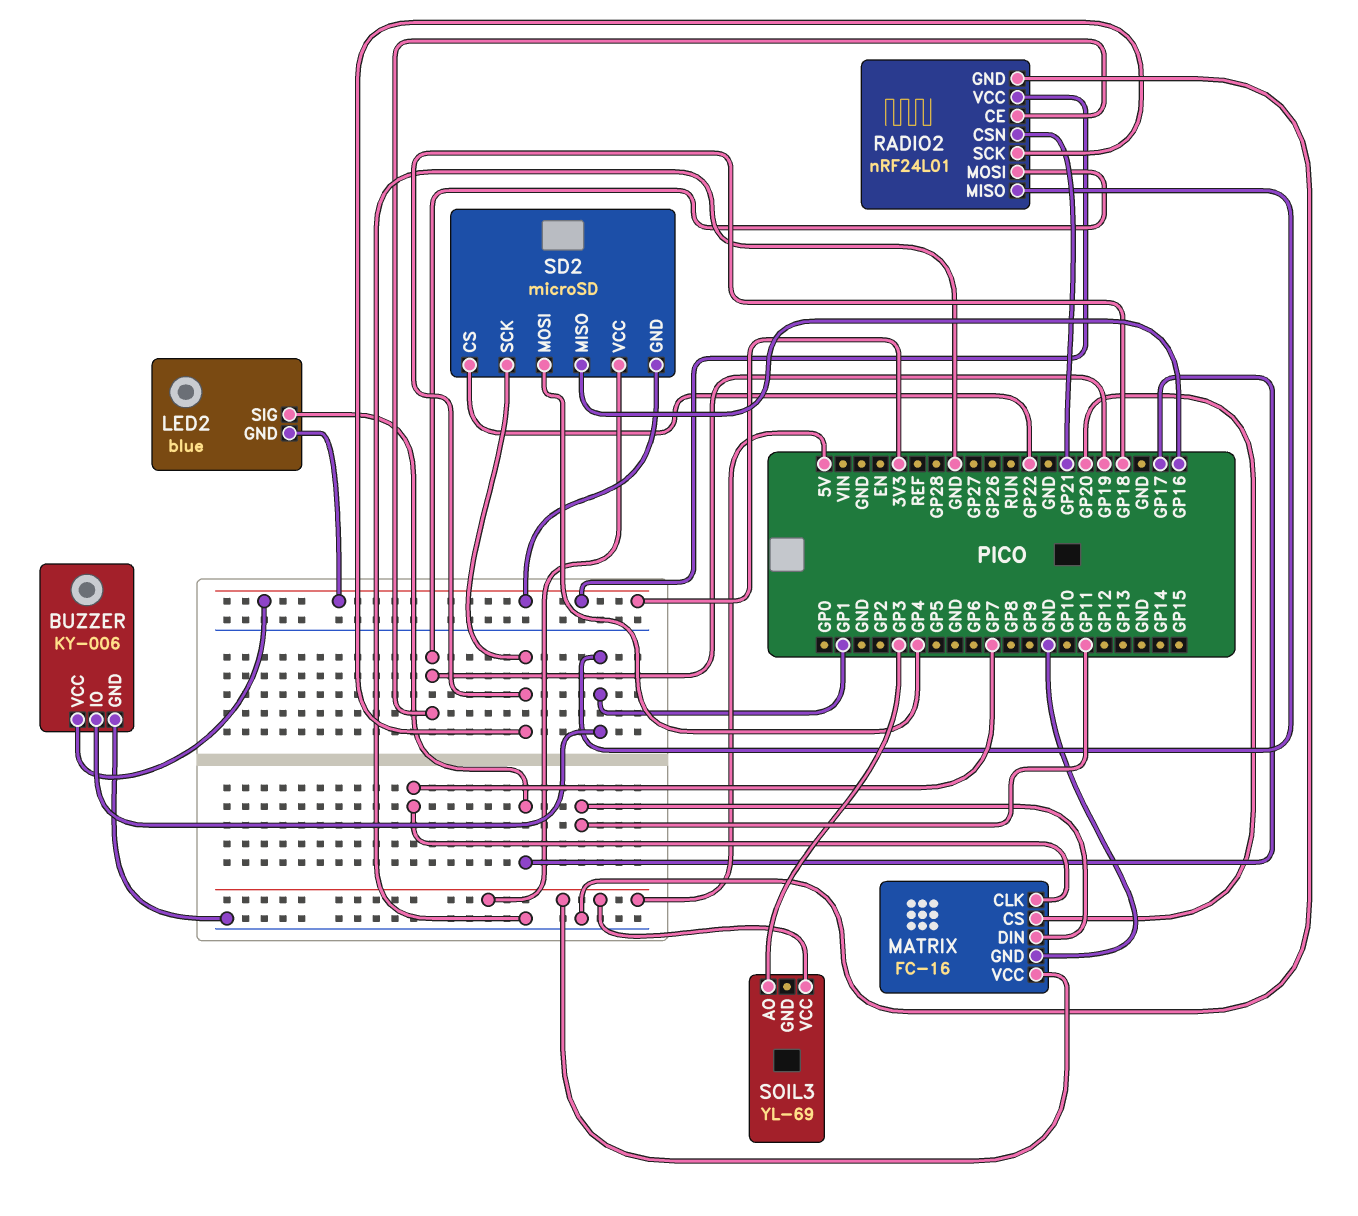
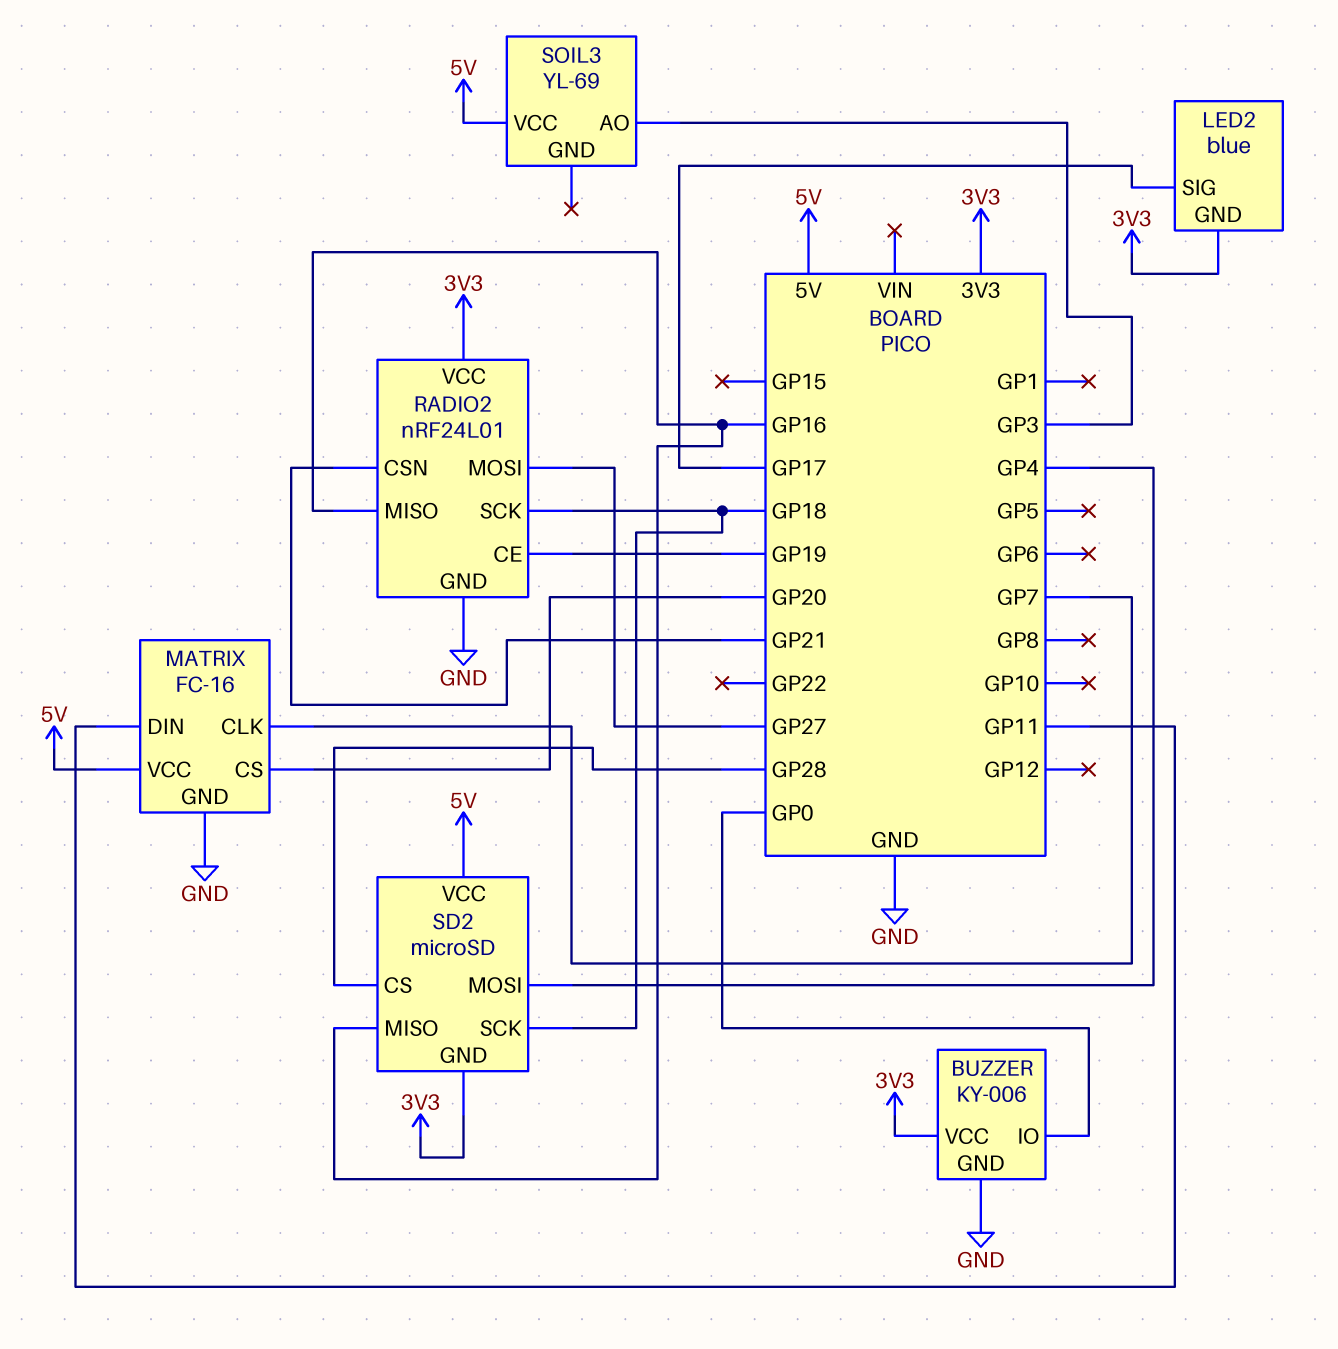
BUZZER pin IO: GP1 -> GP0
RADIO2 pin MISO: GP1 -> GP16
RADIO2 pin MOSI: GP19 -> GP27
SD2 pin CS: GP22 -> GP28

